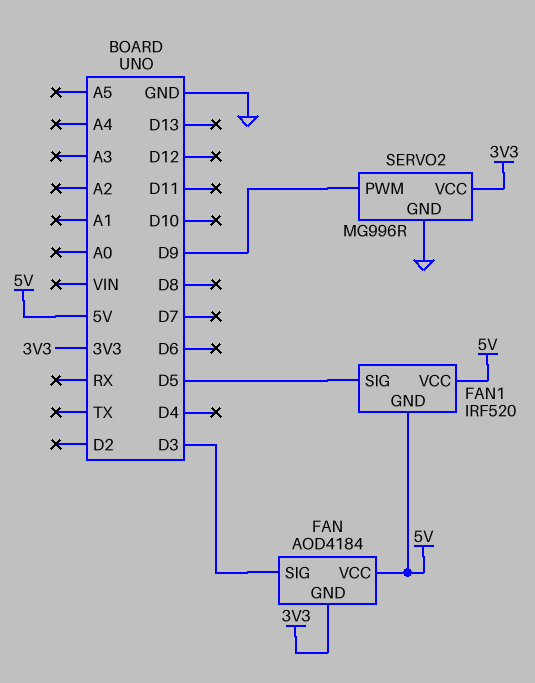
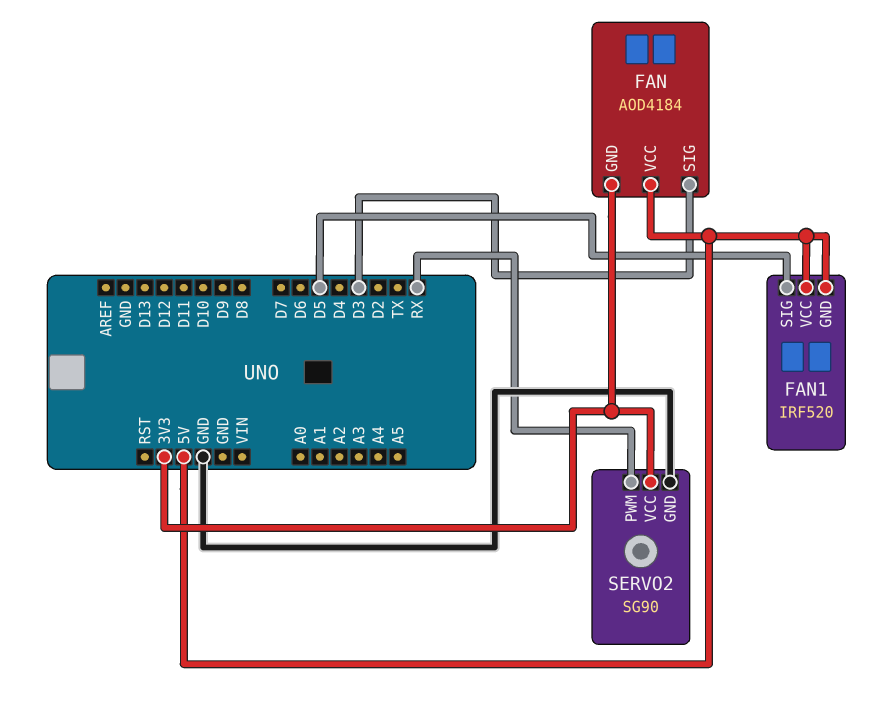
SERVO2: MG996R -> SG90
SERVO2 pin PWM: D9 -> RX

